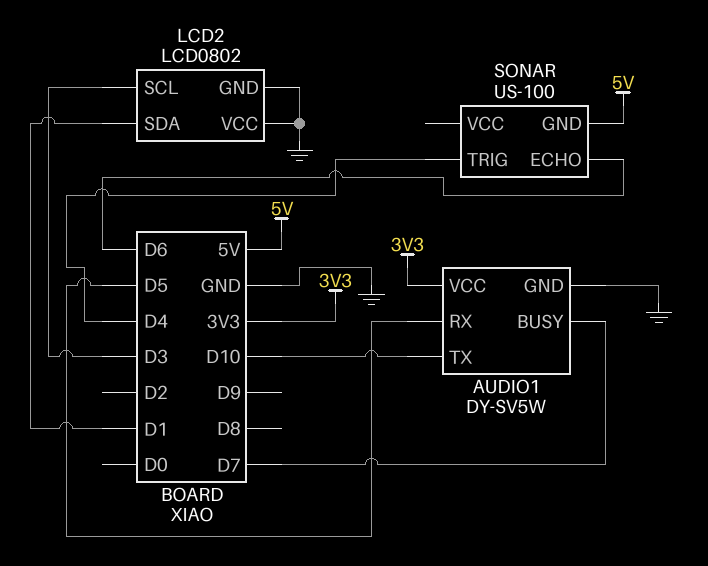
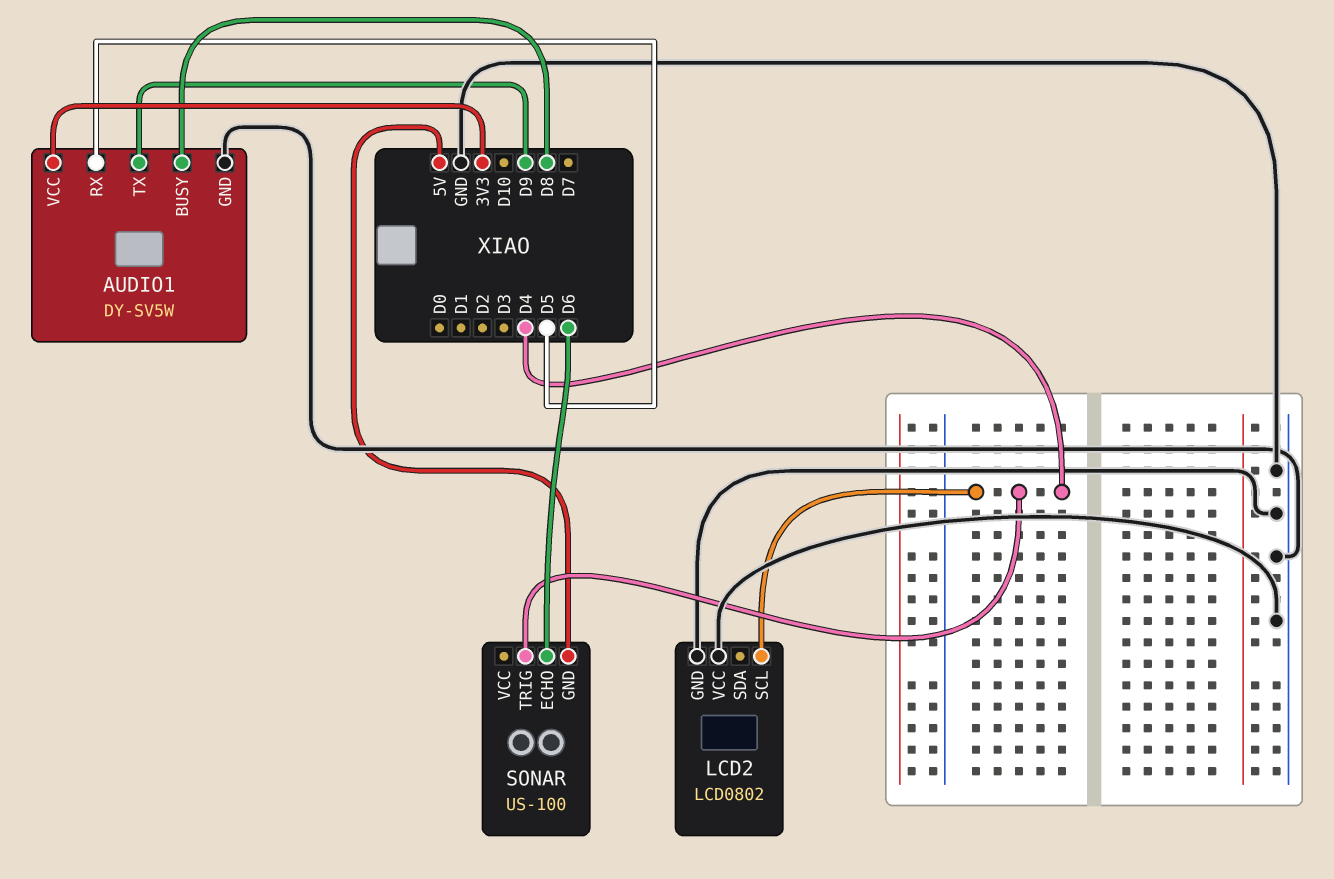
AUDIO1 pin BUSY: D7 -> D8
AUDIO1 pin TX: D10 -> D9
LCD2 pin SCL: D3 -> D4
LCD2 pin SDA: D1 -> none

